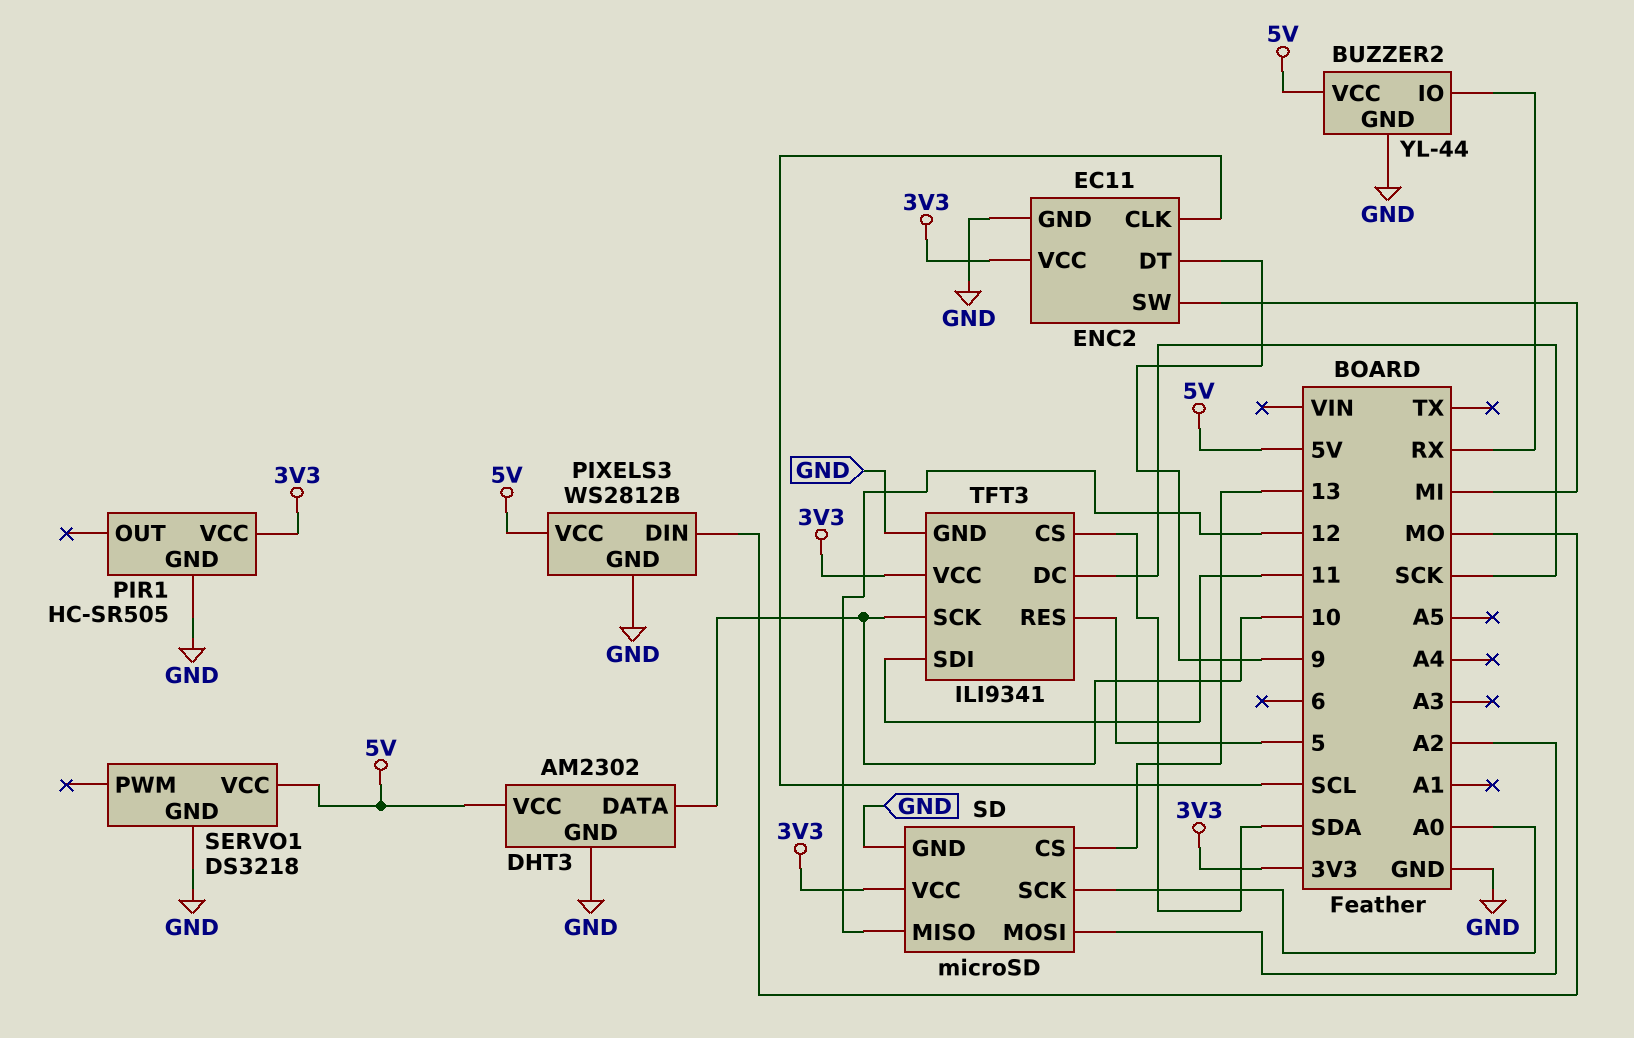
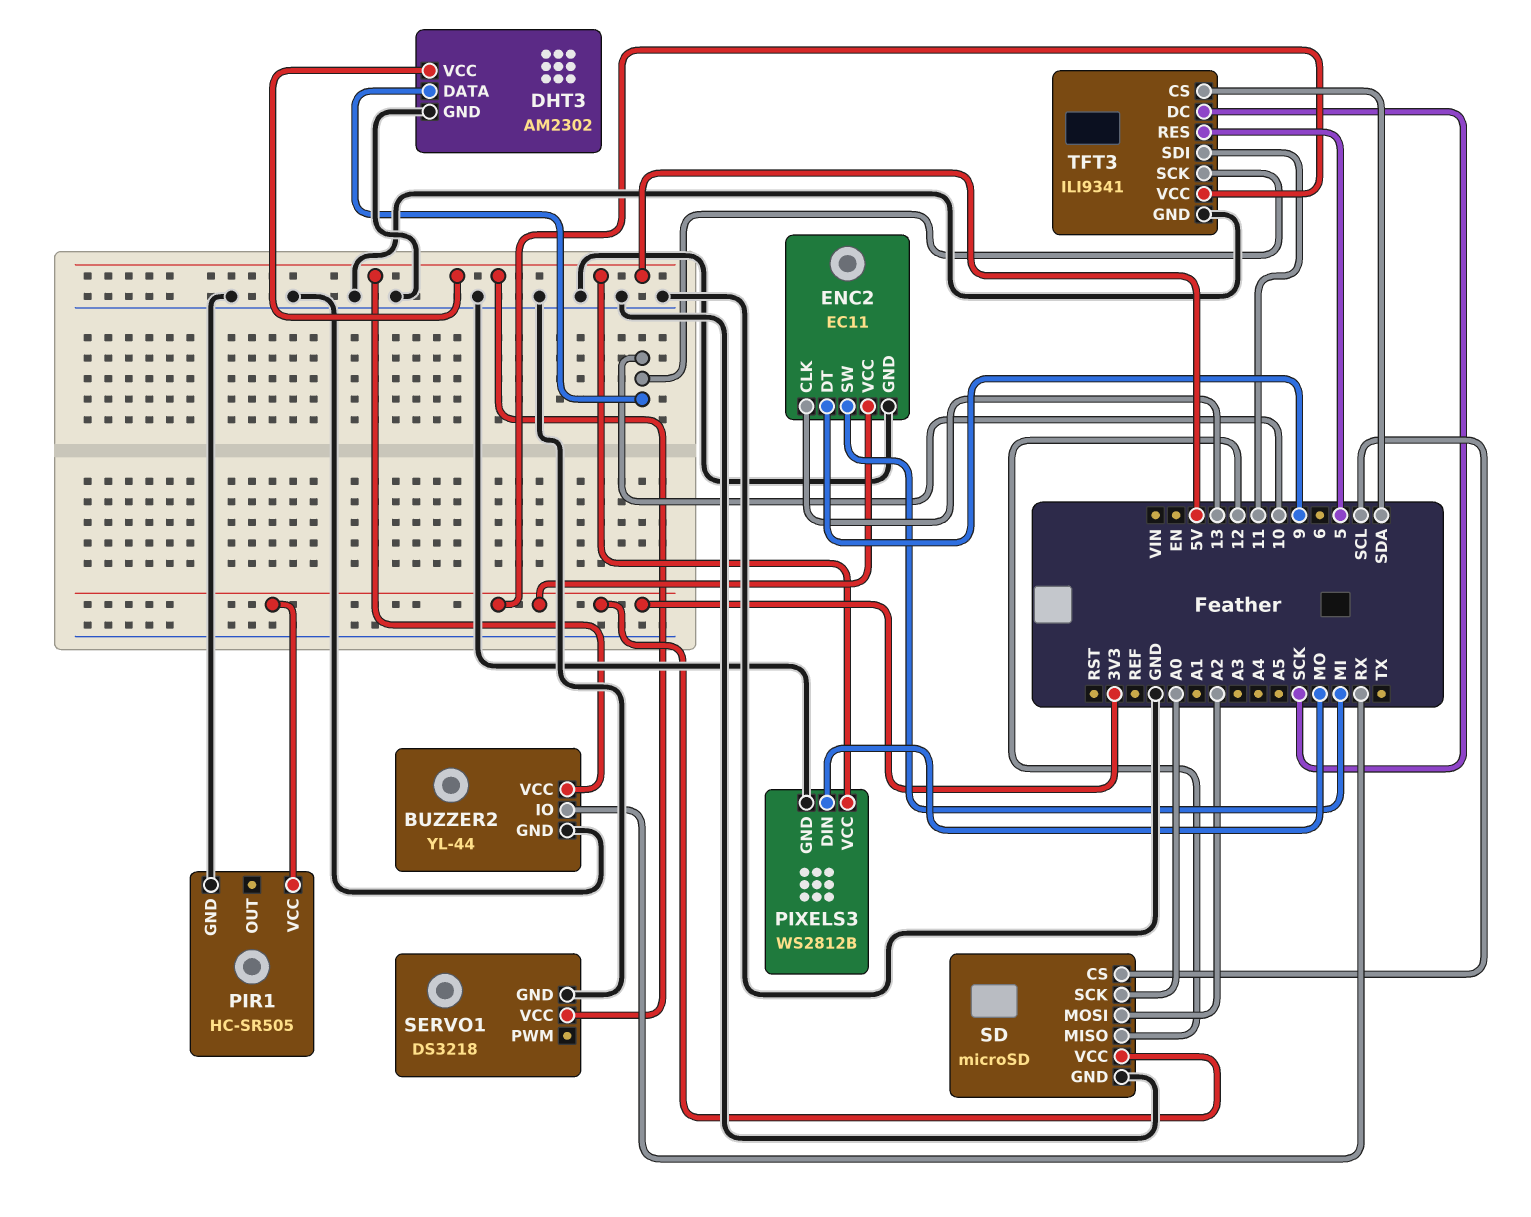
ENC2 pin CLK: SCL -> 13
SD pin CS: 13 -> SCL

